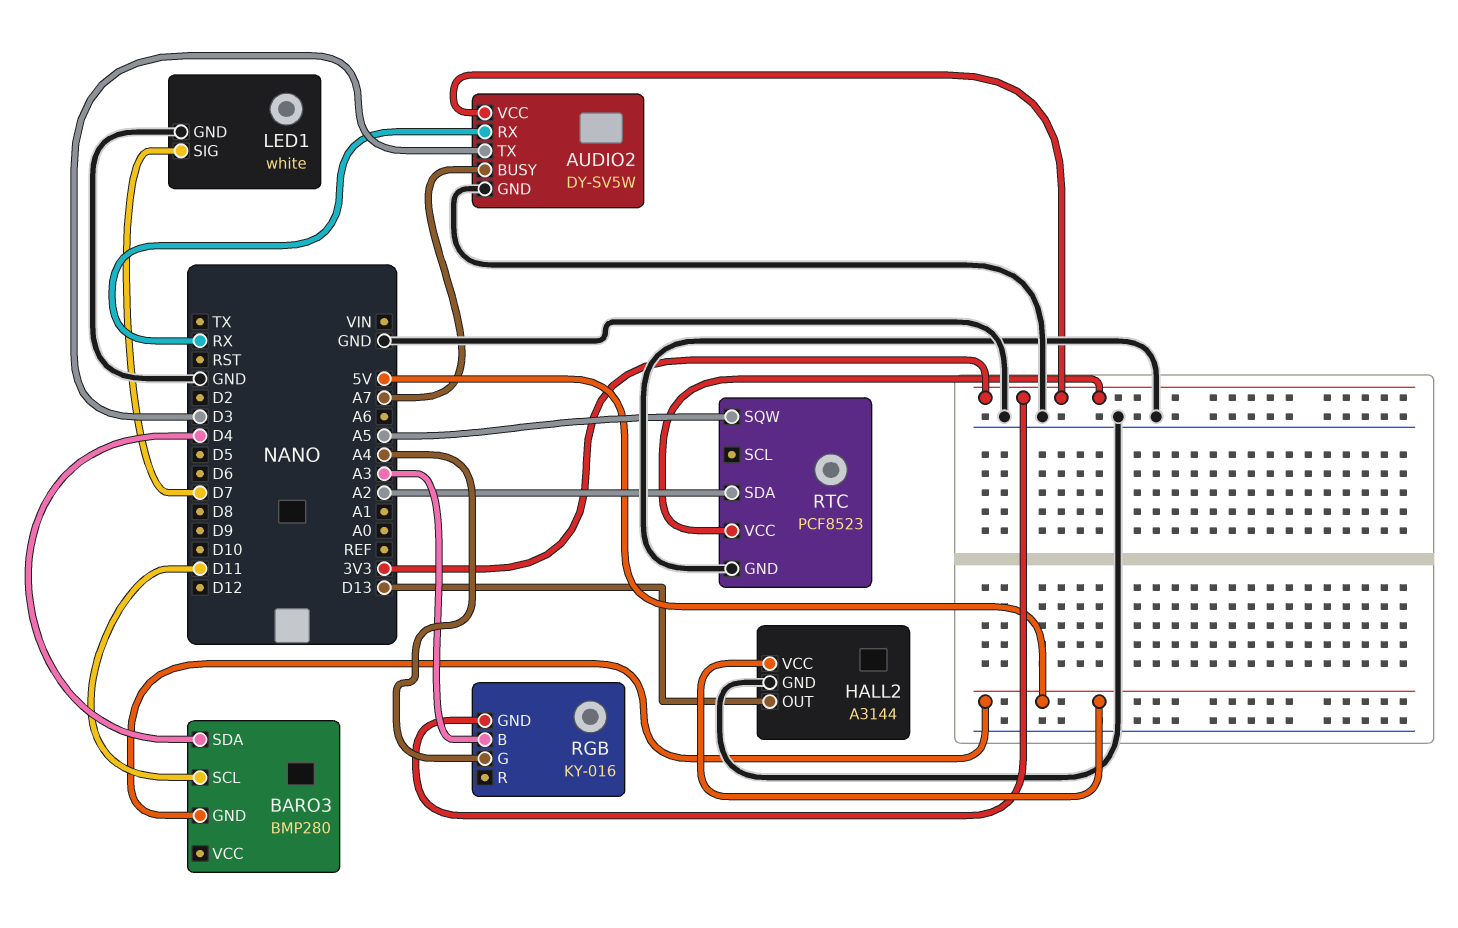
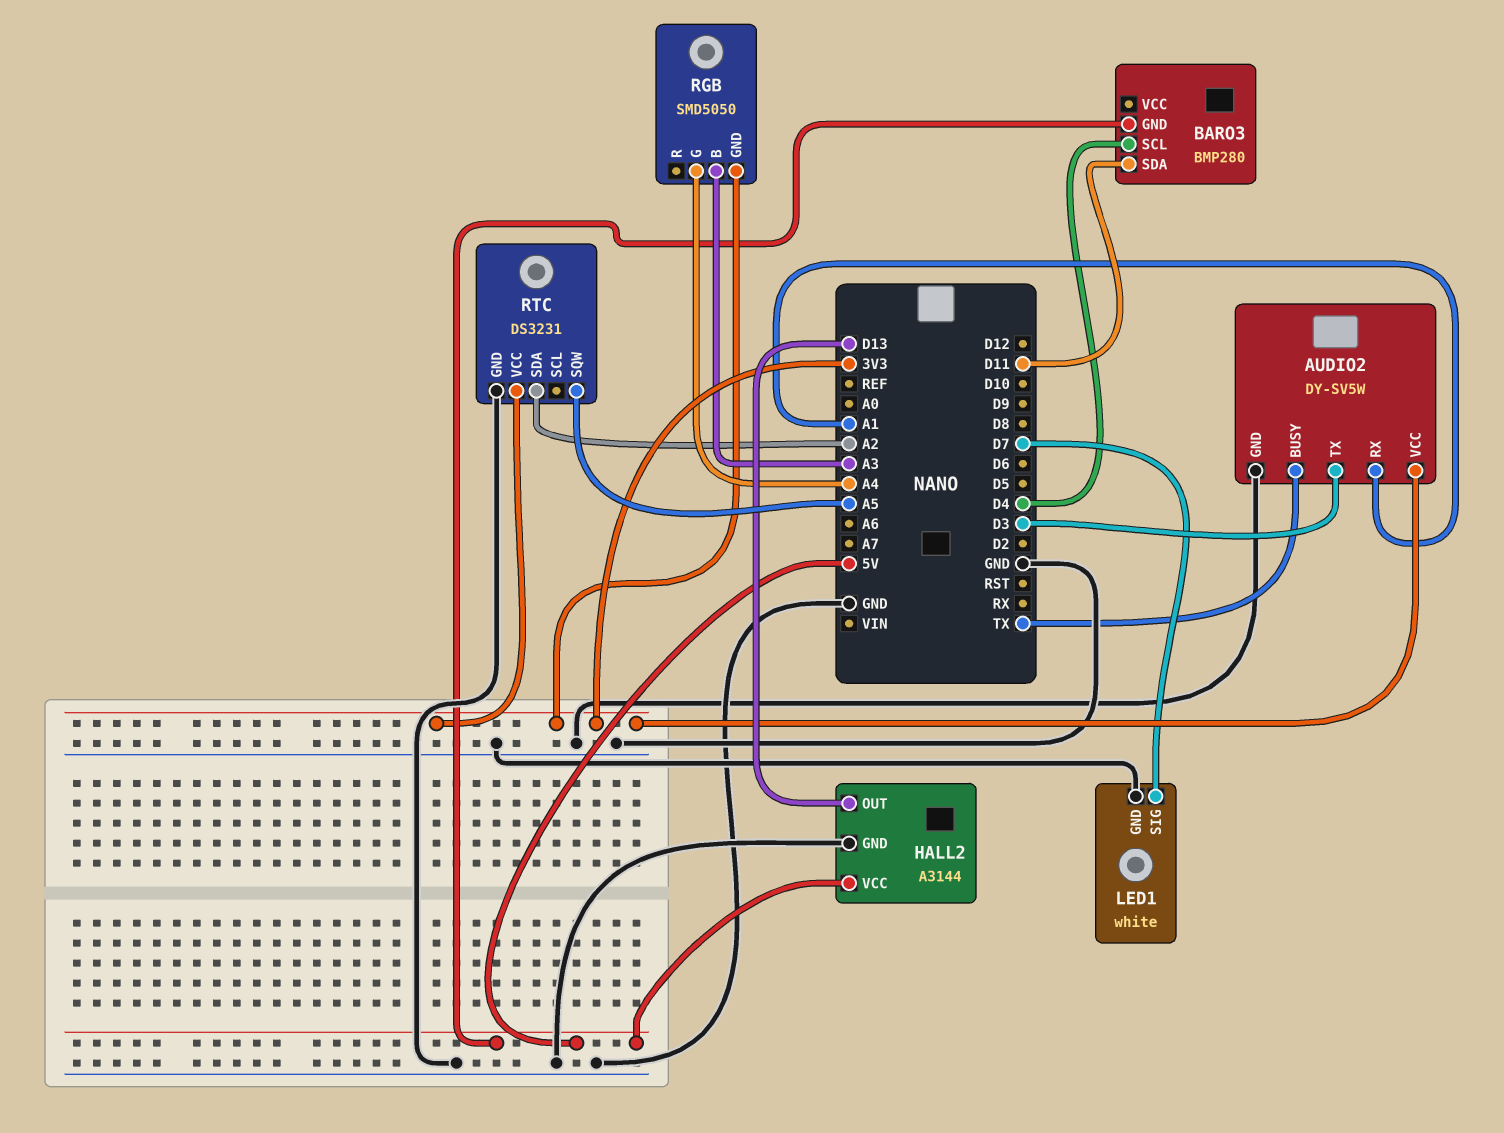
AUDIO2 pin BUSY: A7 -> TX
AUDIO2 pin RX: RX -> A1
BARO3 pin SCL: D11 -> D4
BARO3 pin SDA: D4 -> D11
RGB: KY-016 -> SMD5050
RTC: PCF8523 -> DS3231

